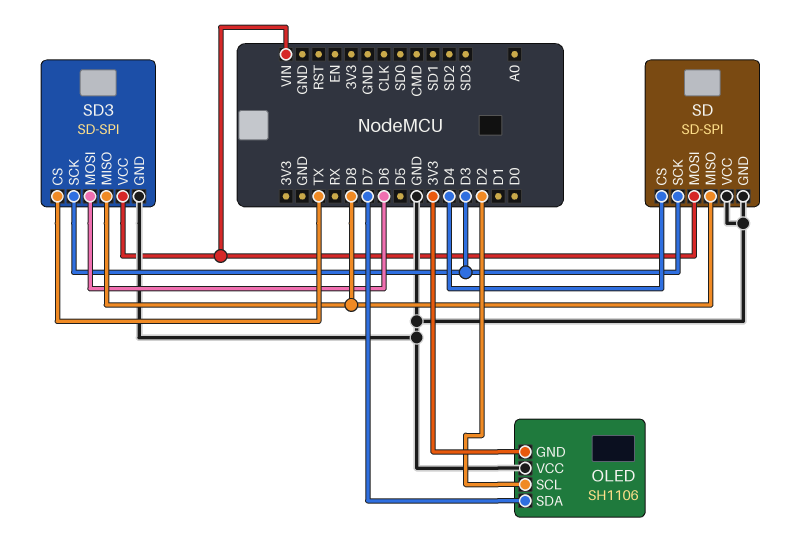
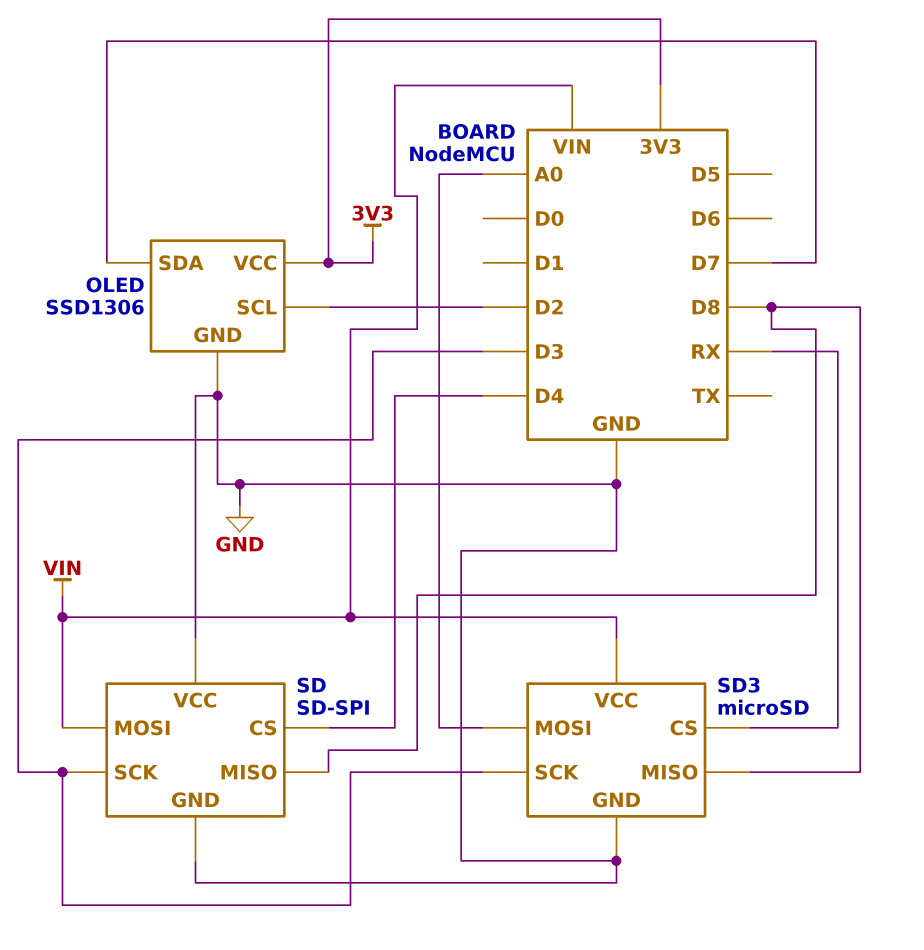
OLED: SH1106 -> SSD1306
OLED pin GND: 3V3 -> GND
OLED pin VCC: GND -> 3V3
SD3: SD-SPI -> microSD
SD3 pin CS: TX -> RX
SD3 pin MOSI: D6 -> A0

